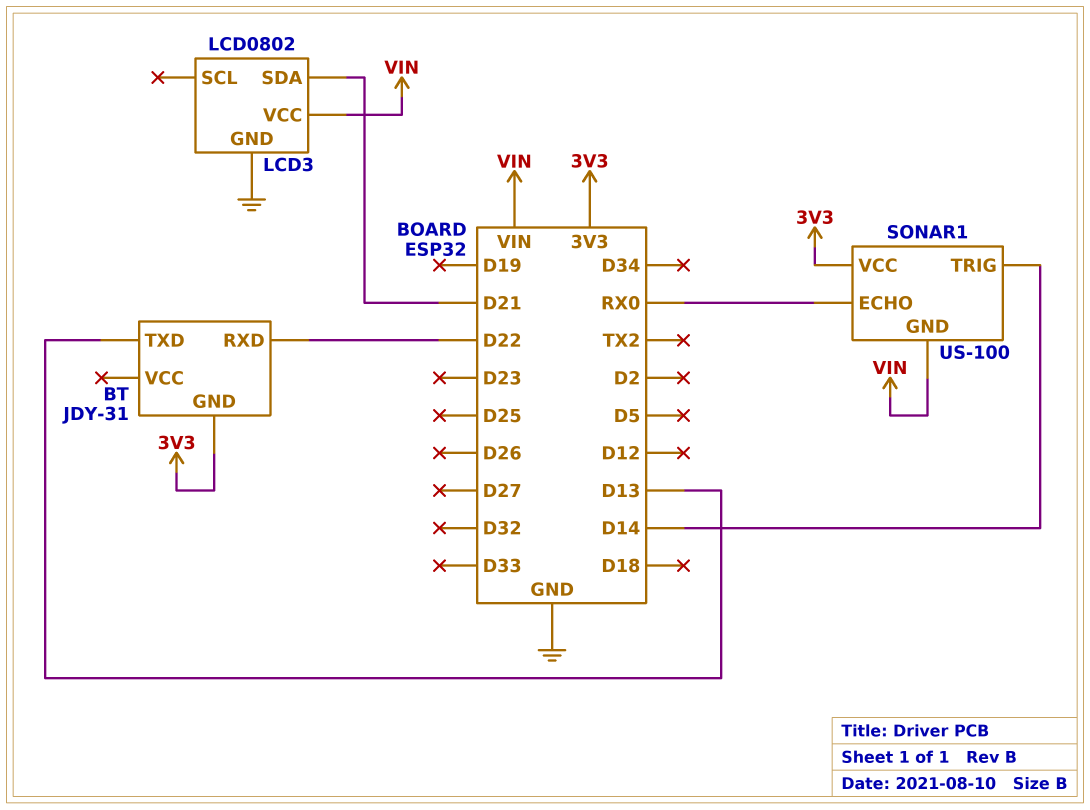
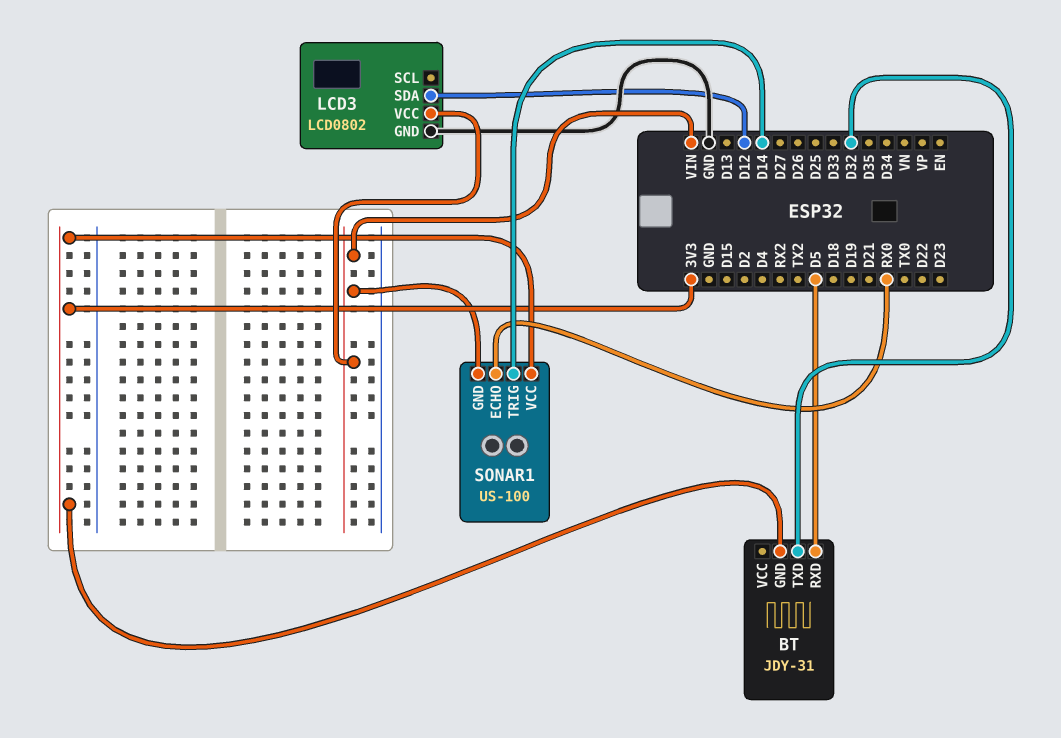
BT pin RXD: D22 -> D5
BT pin TXD: D13 -> D32
LCD3 pin SDA: D21 -> D12

